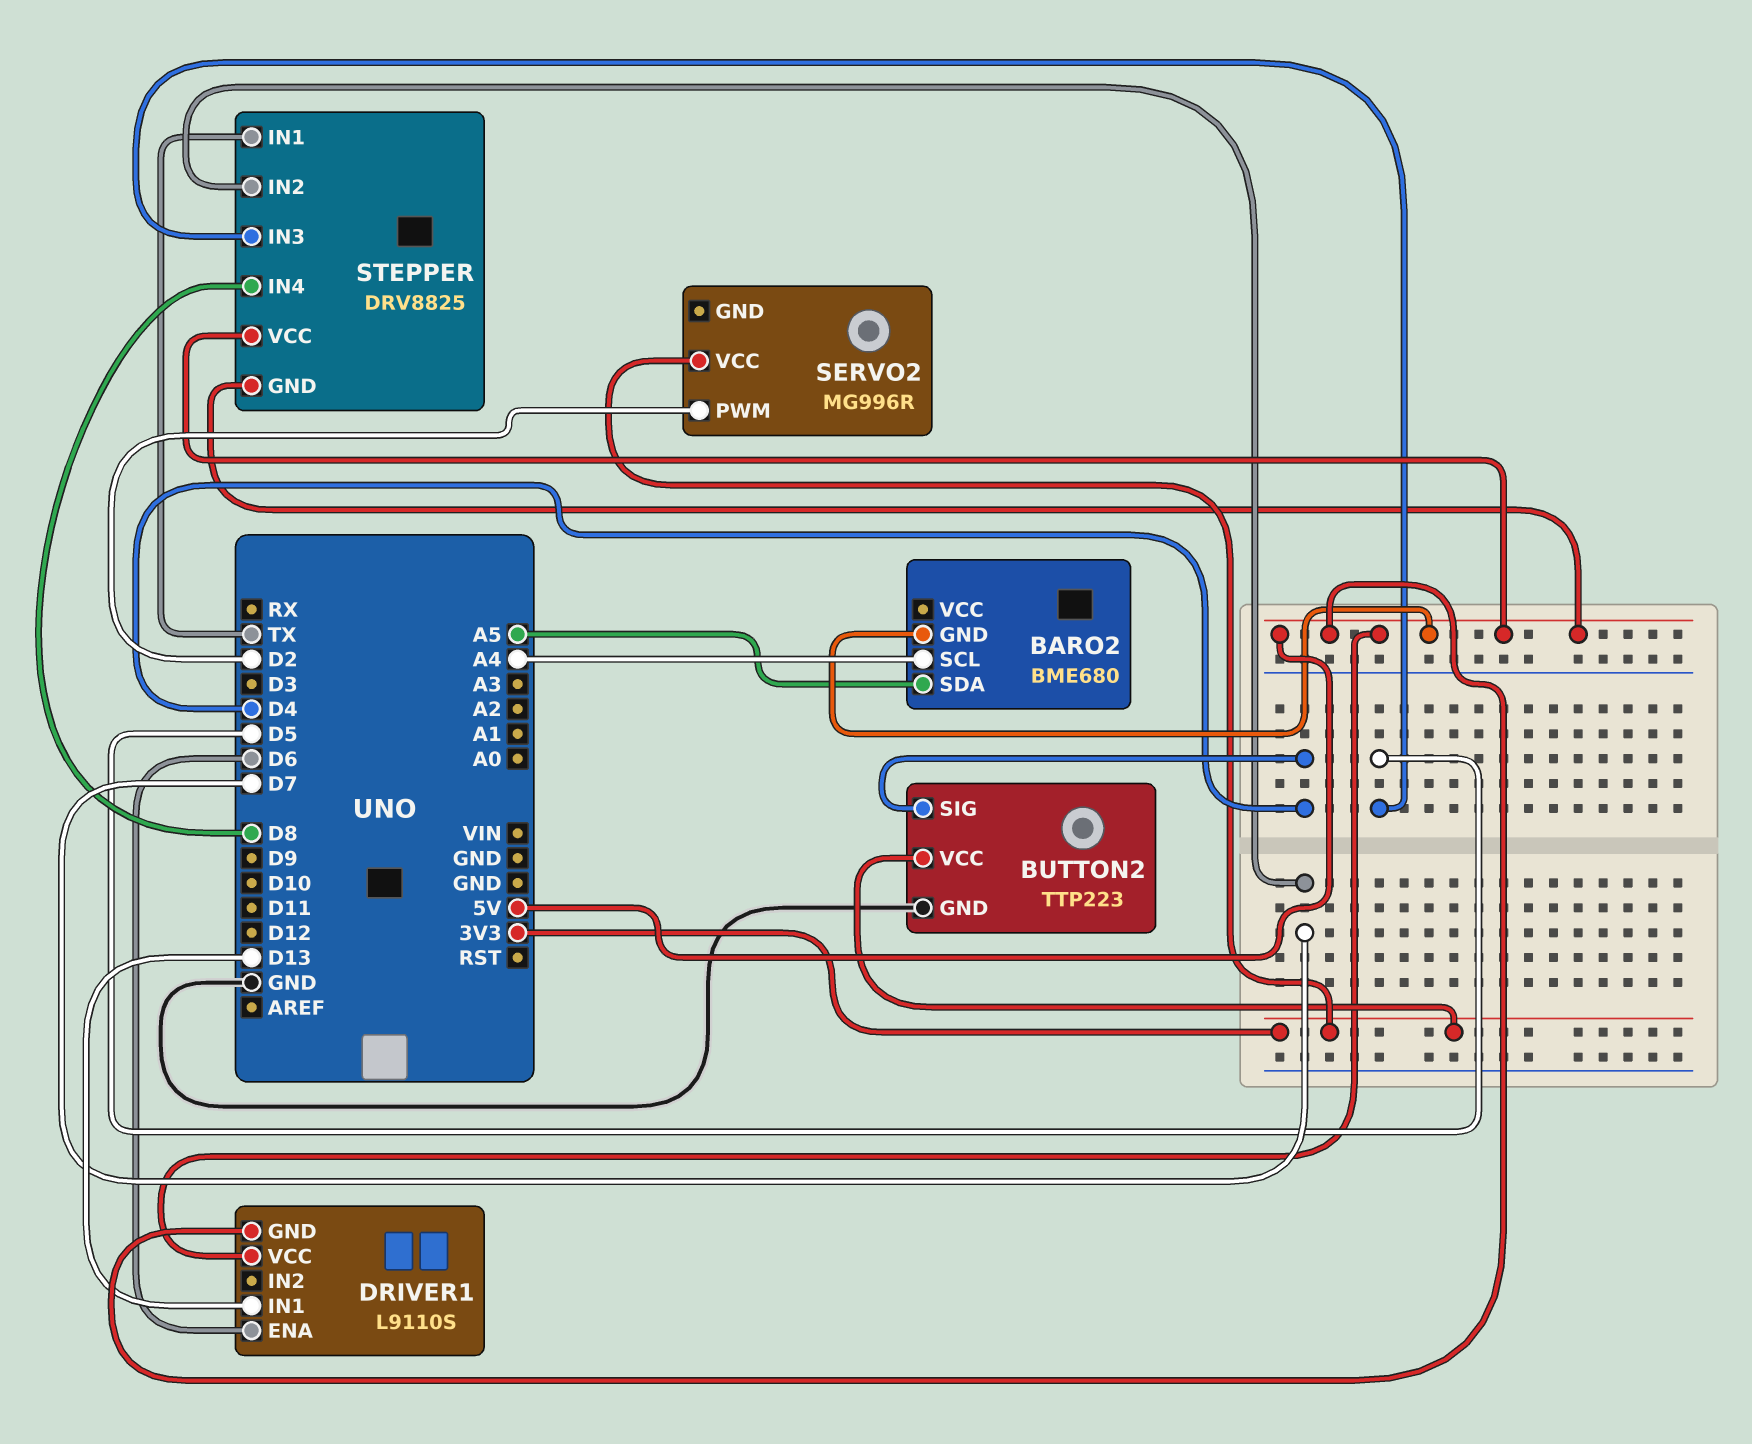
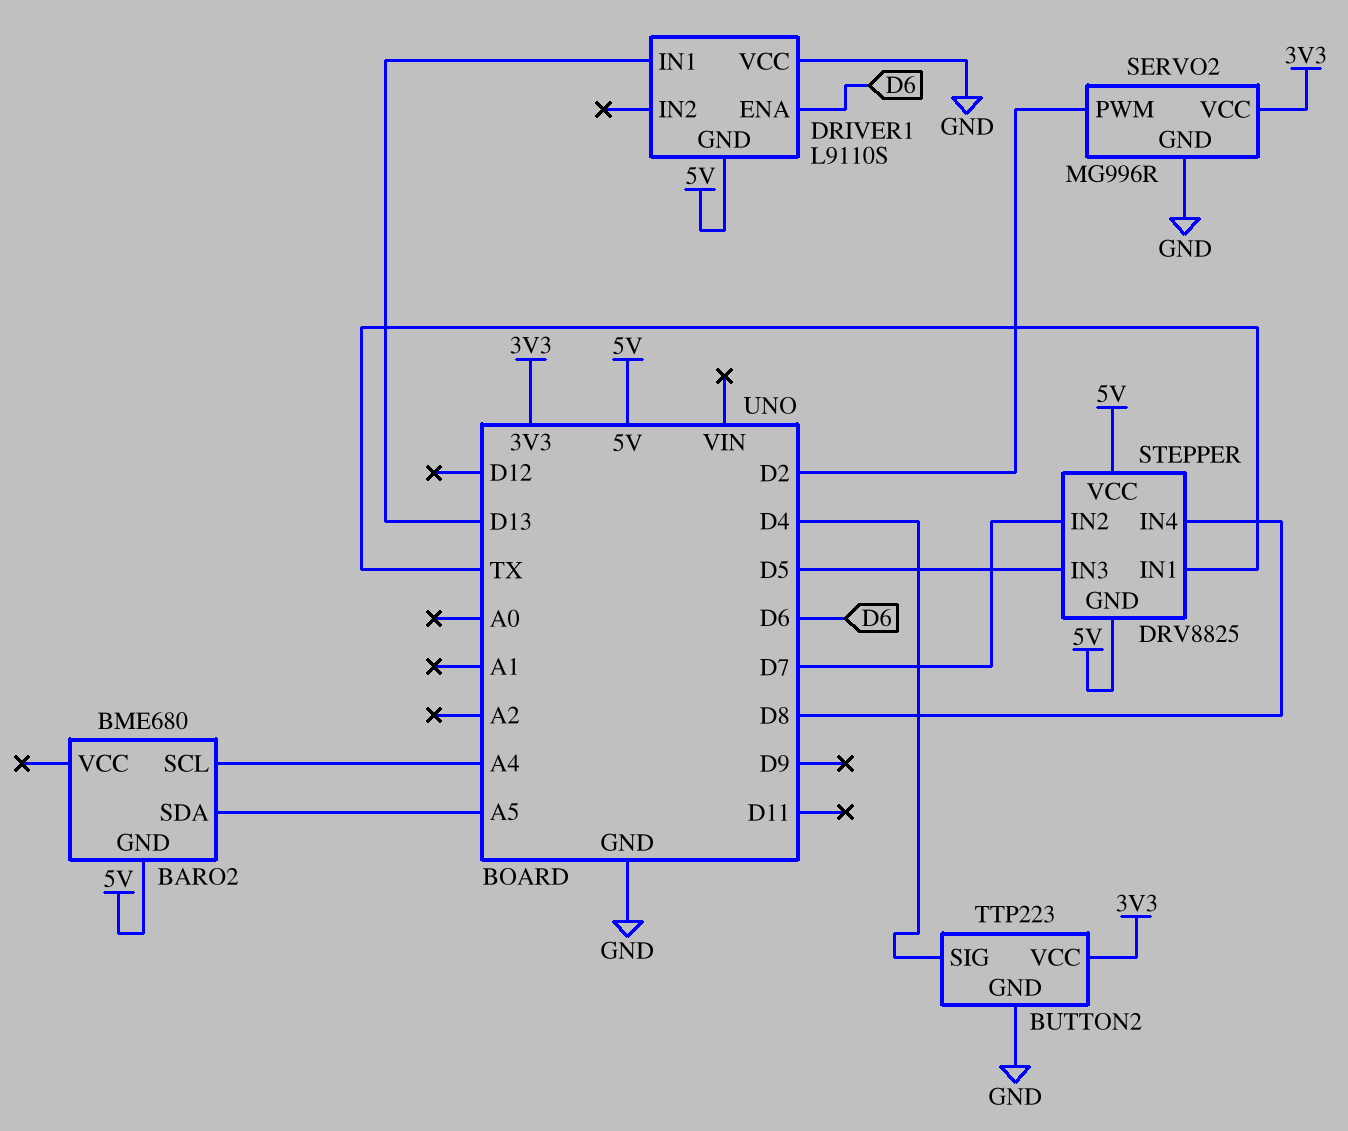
DRIVER1 pin VCC: 5V -> GND
SERVO2 pin GND: none -> GND

